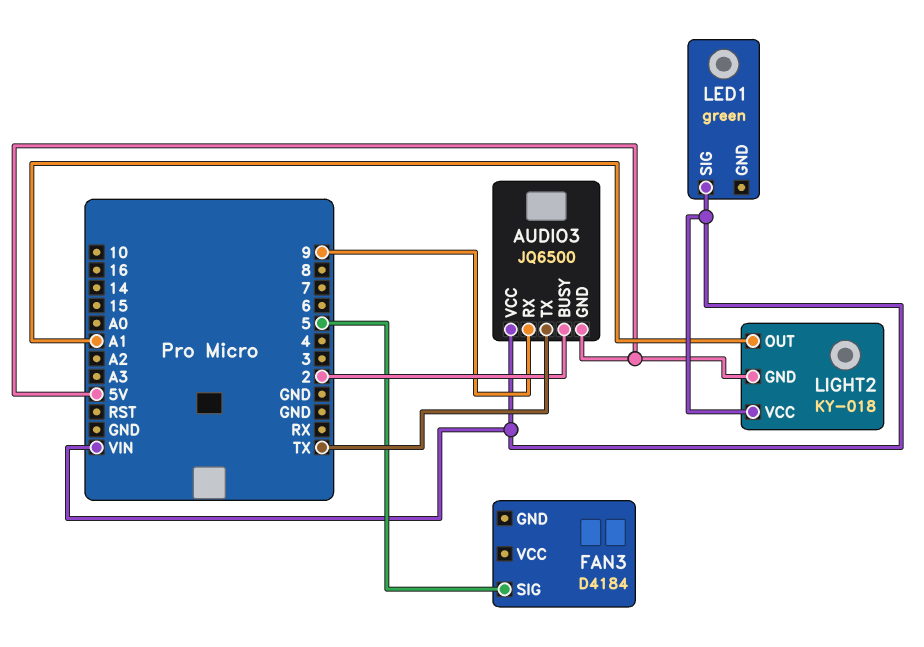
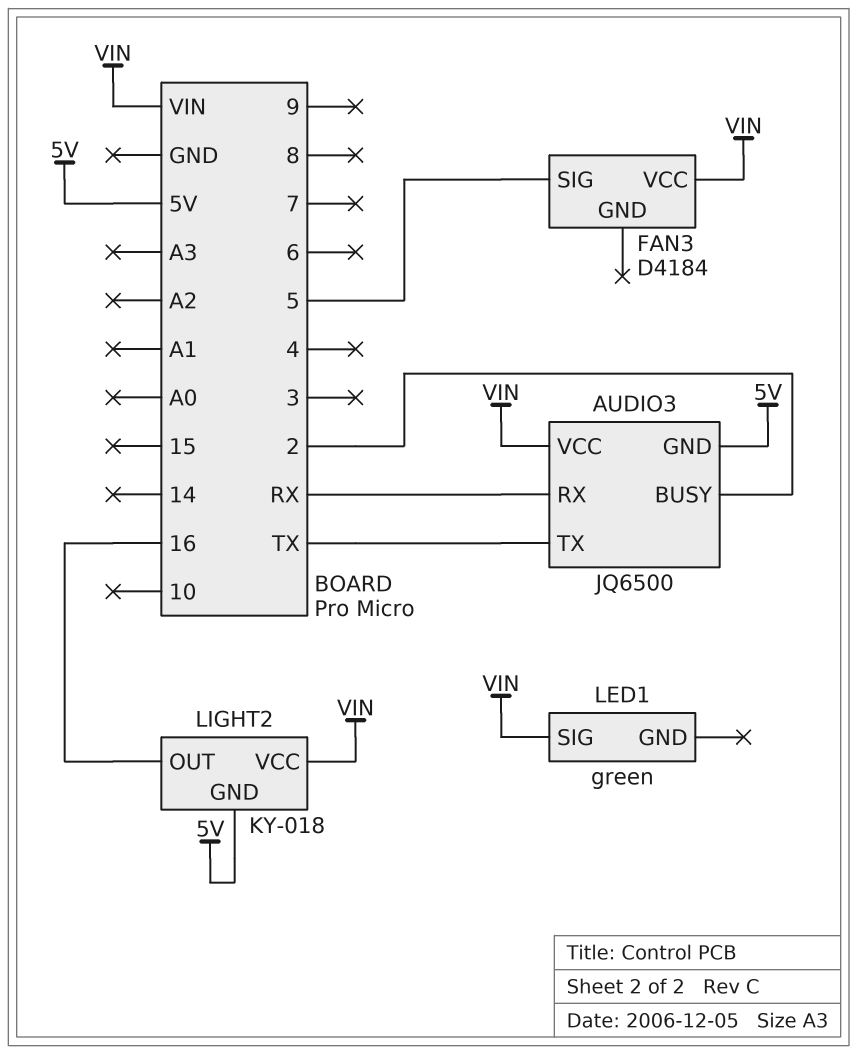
AUDIO3 pin RX: 9 -> RX
FAN3 pin VCC: none -> VIN
LIGHT2 pin OUT: A1 -> 16

